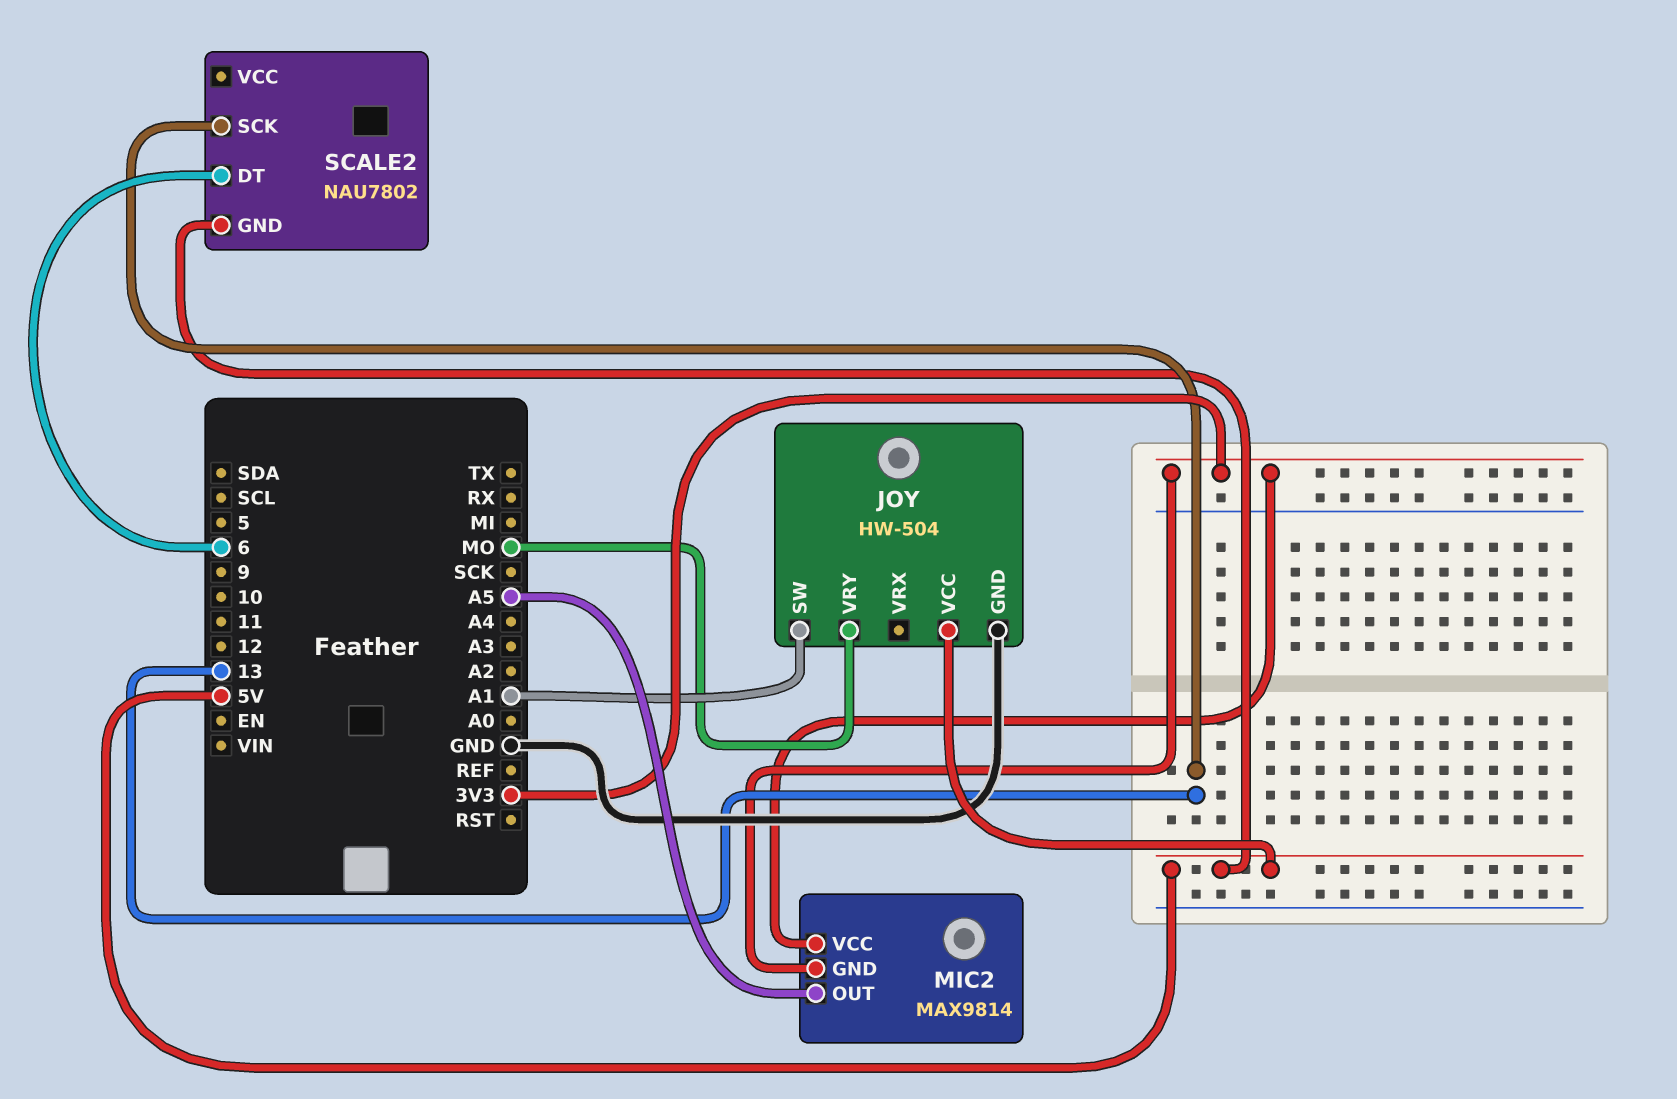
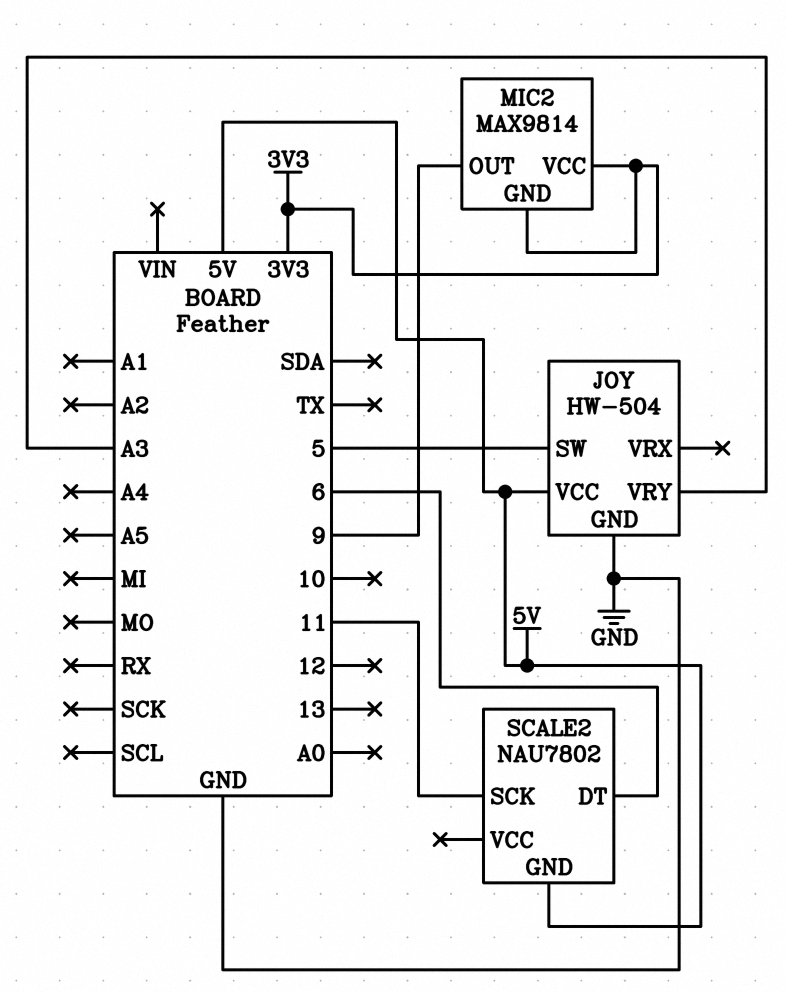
JOY pin SW: A1 -> 5
JOY pin VRY: MO -> A3
MIC2 pin OUT: A5 -> 9
SCALE2 pin SCK: 13 -> 11

